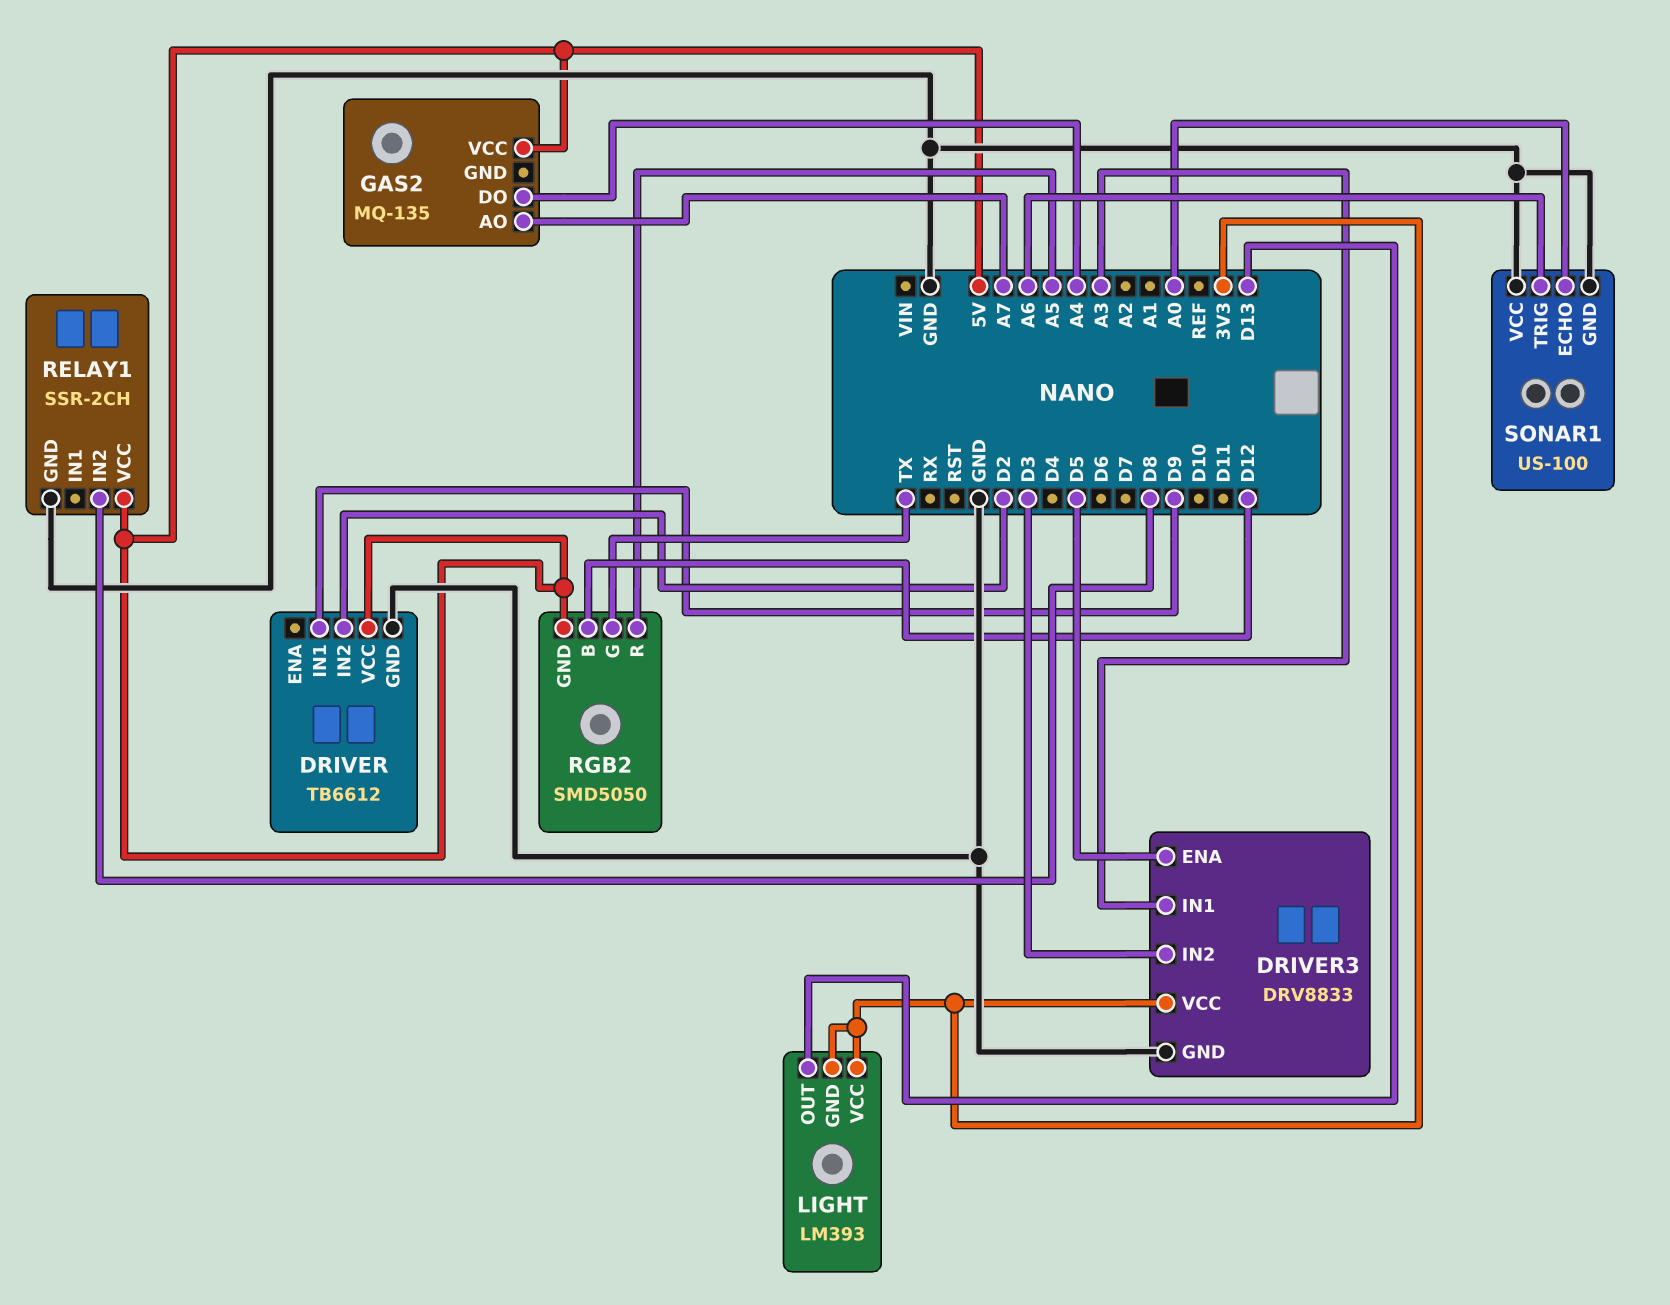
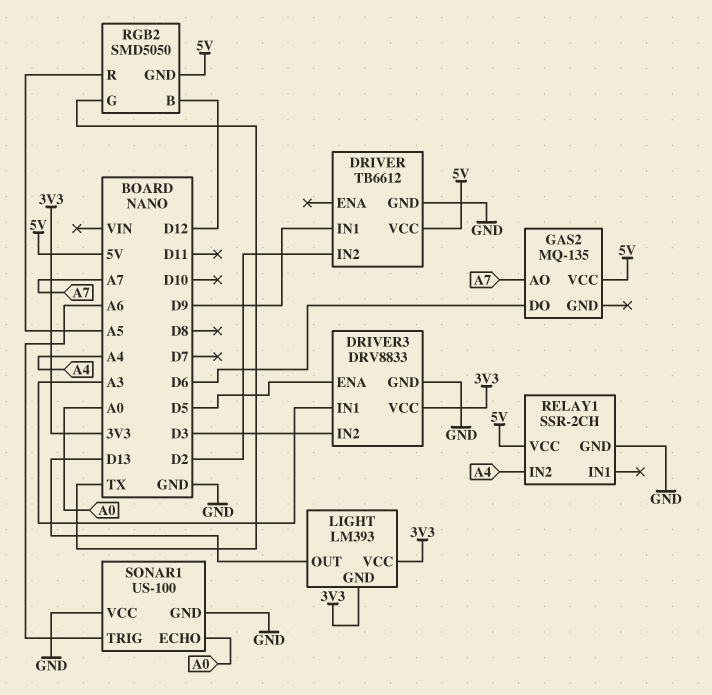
GAS2 pin DO: A4 -> D6
RELAY1 pin IN2: D8 -> A4

